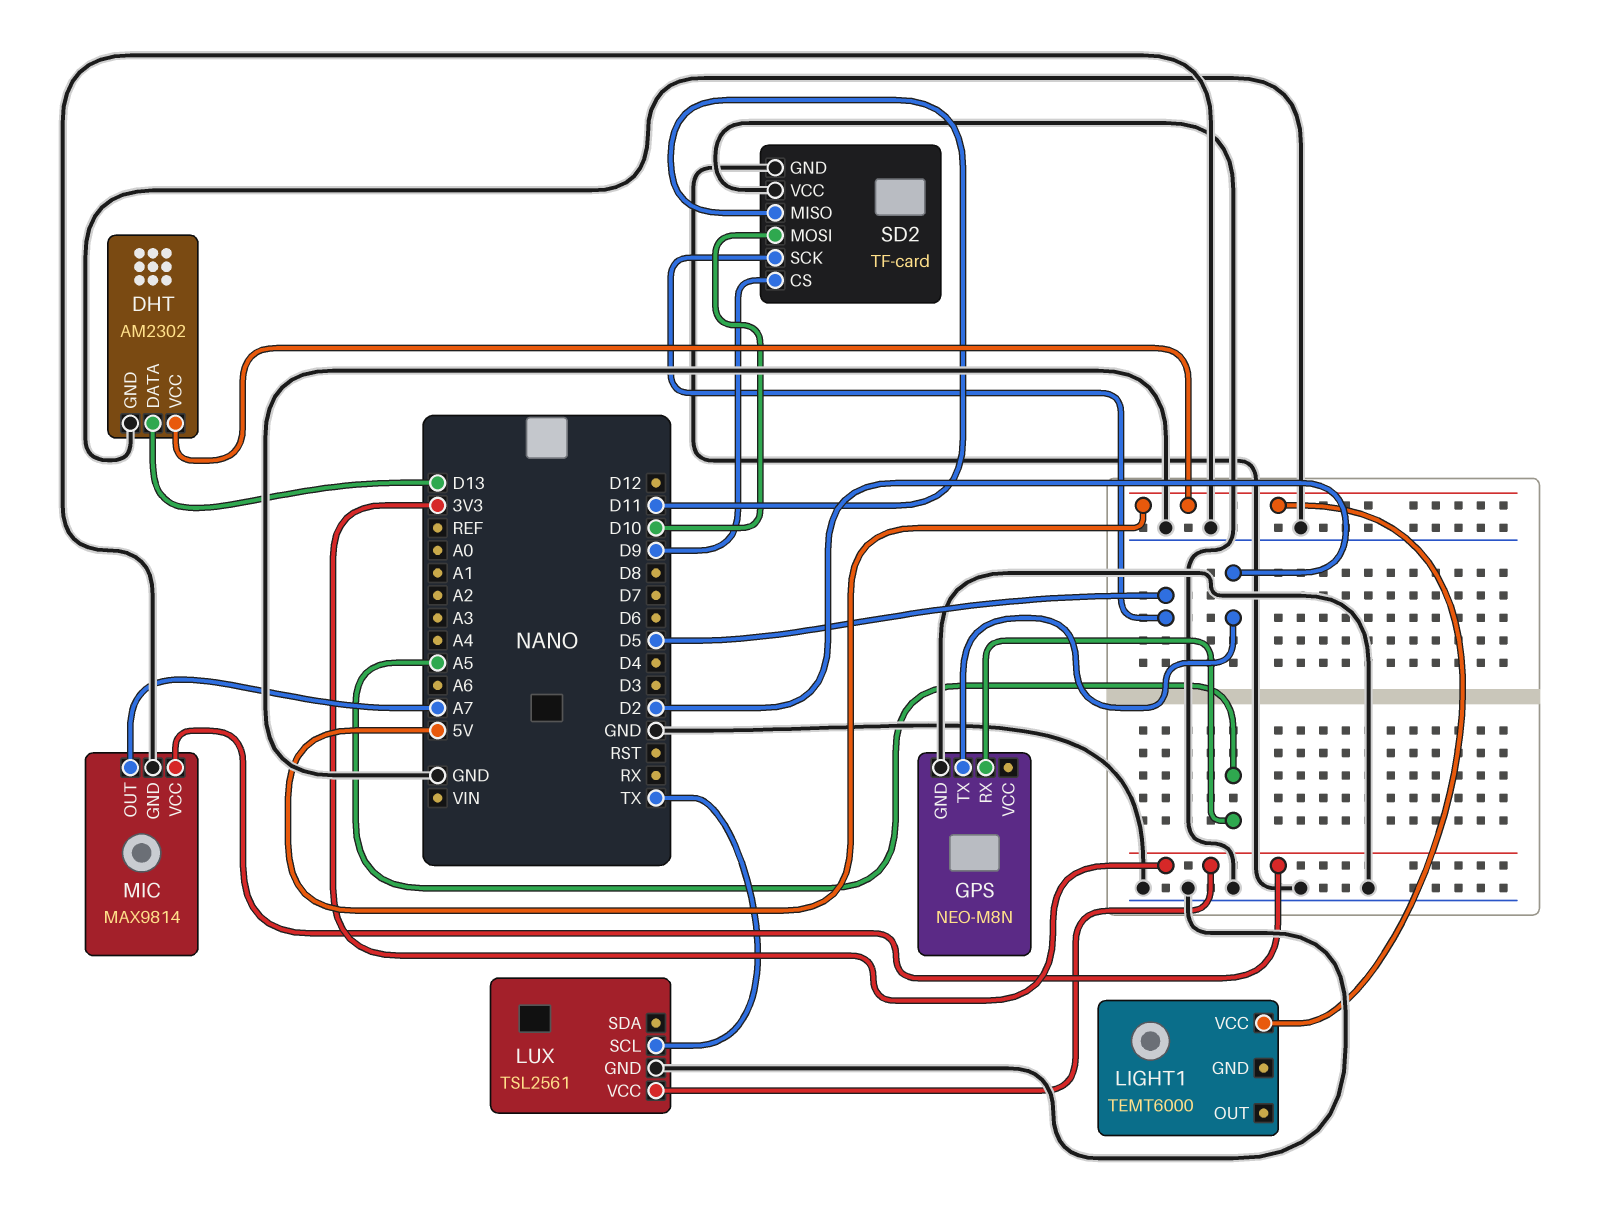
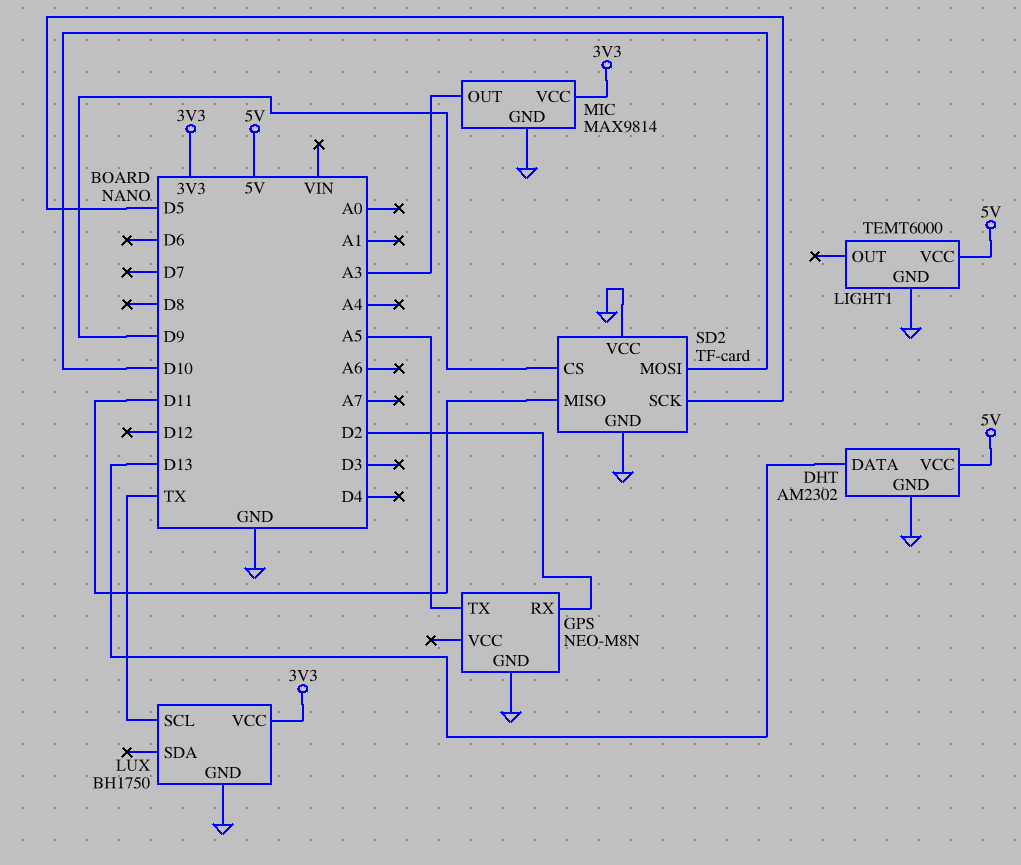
GPS pin RX: A5 -> D2
GPS pin TX: D2 -> A5
LIGHT1 pin GND: none -> GND
LUX: TSL2561 -> BH1750
MIC pin OUT: A7 -> A3

